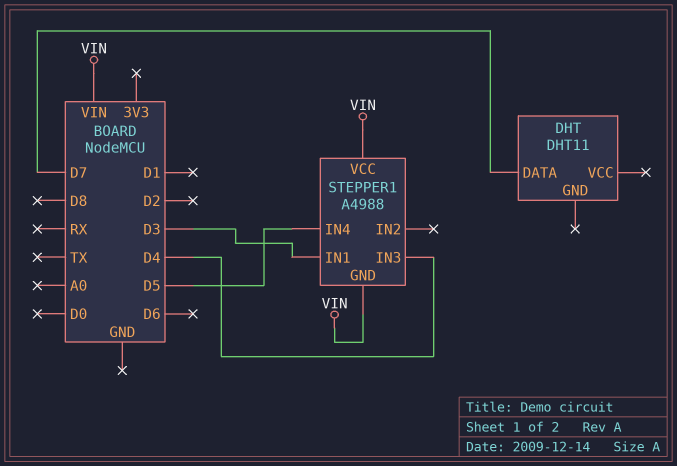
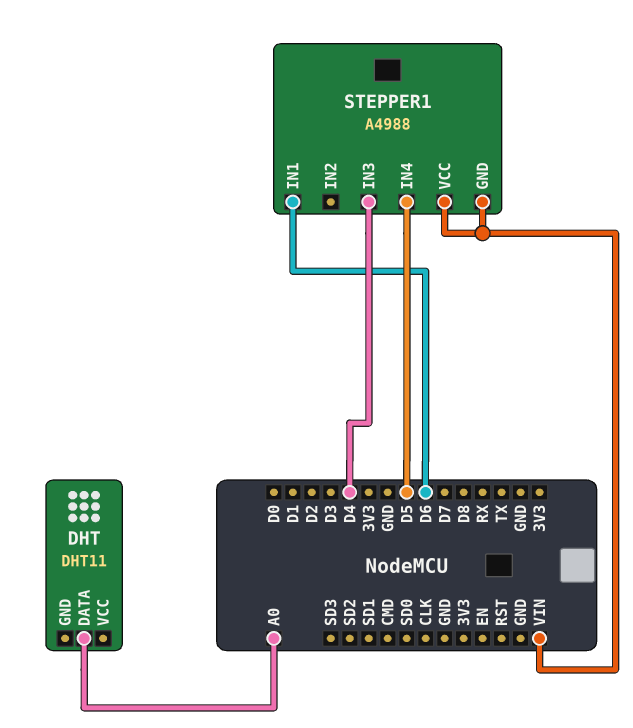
DHT pin DATA: D7 -> A0
STEPPER1 pin IN1: D3 -> D6

